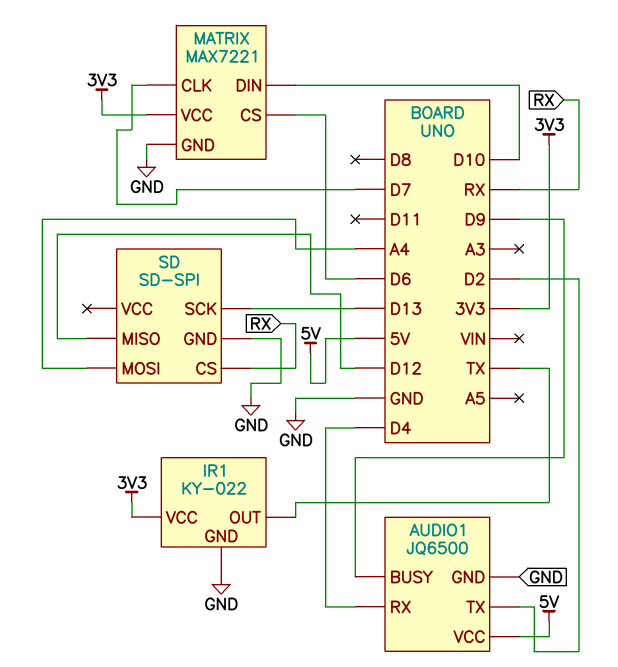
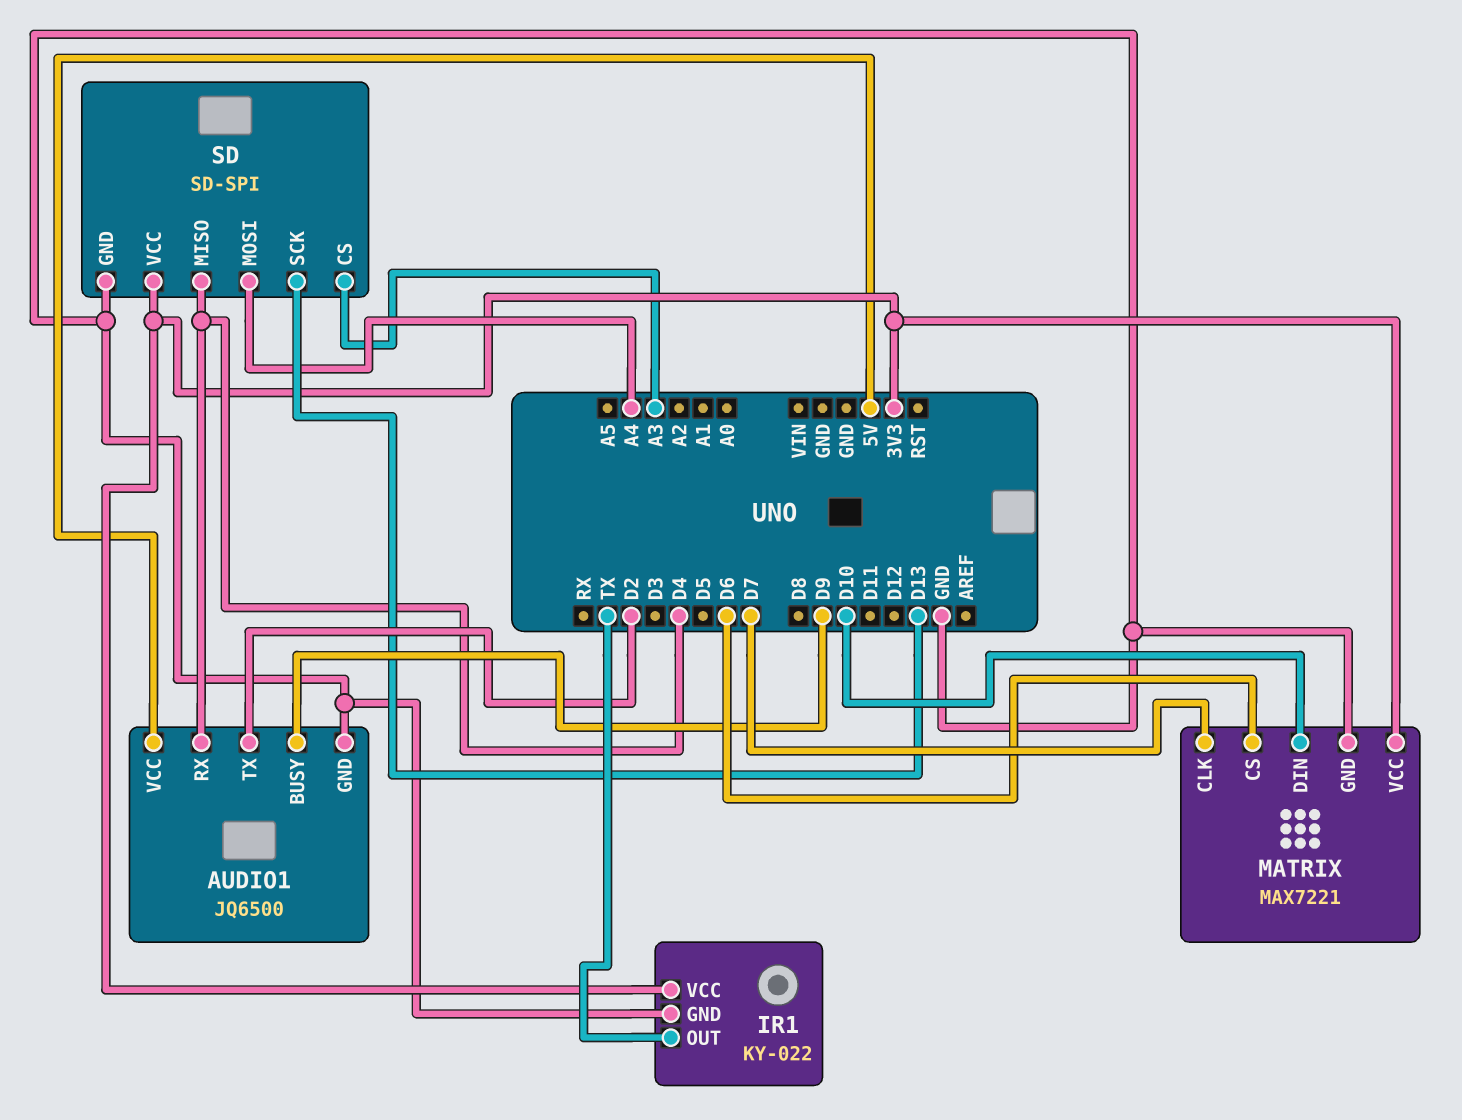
SD pin CS: RX -> A3
SD pin MISO: D12 -> D4
SD pin VCC: none -> 3V3

